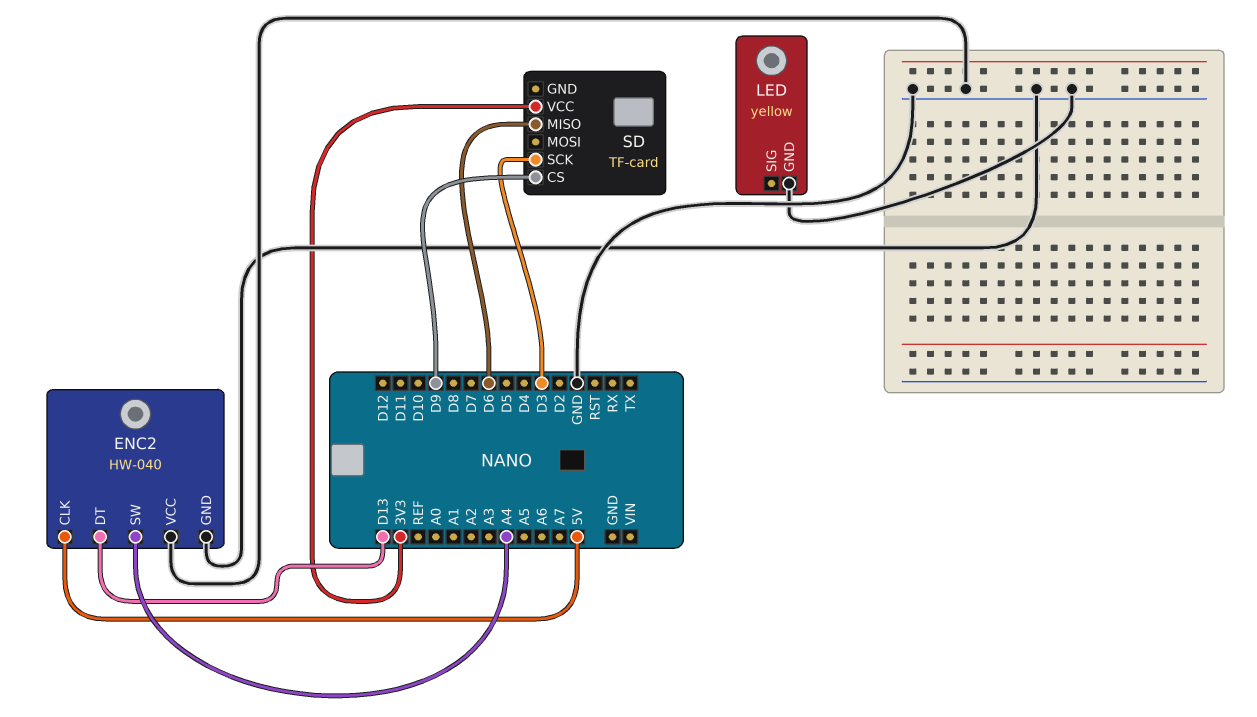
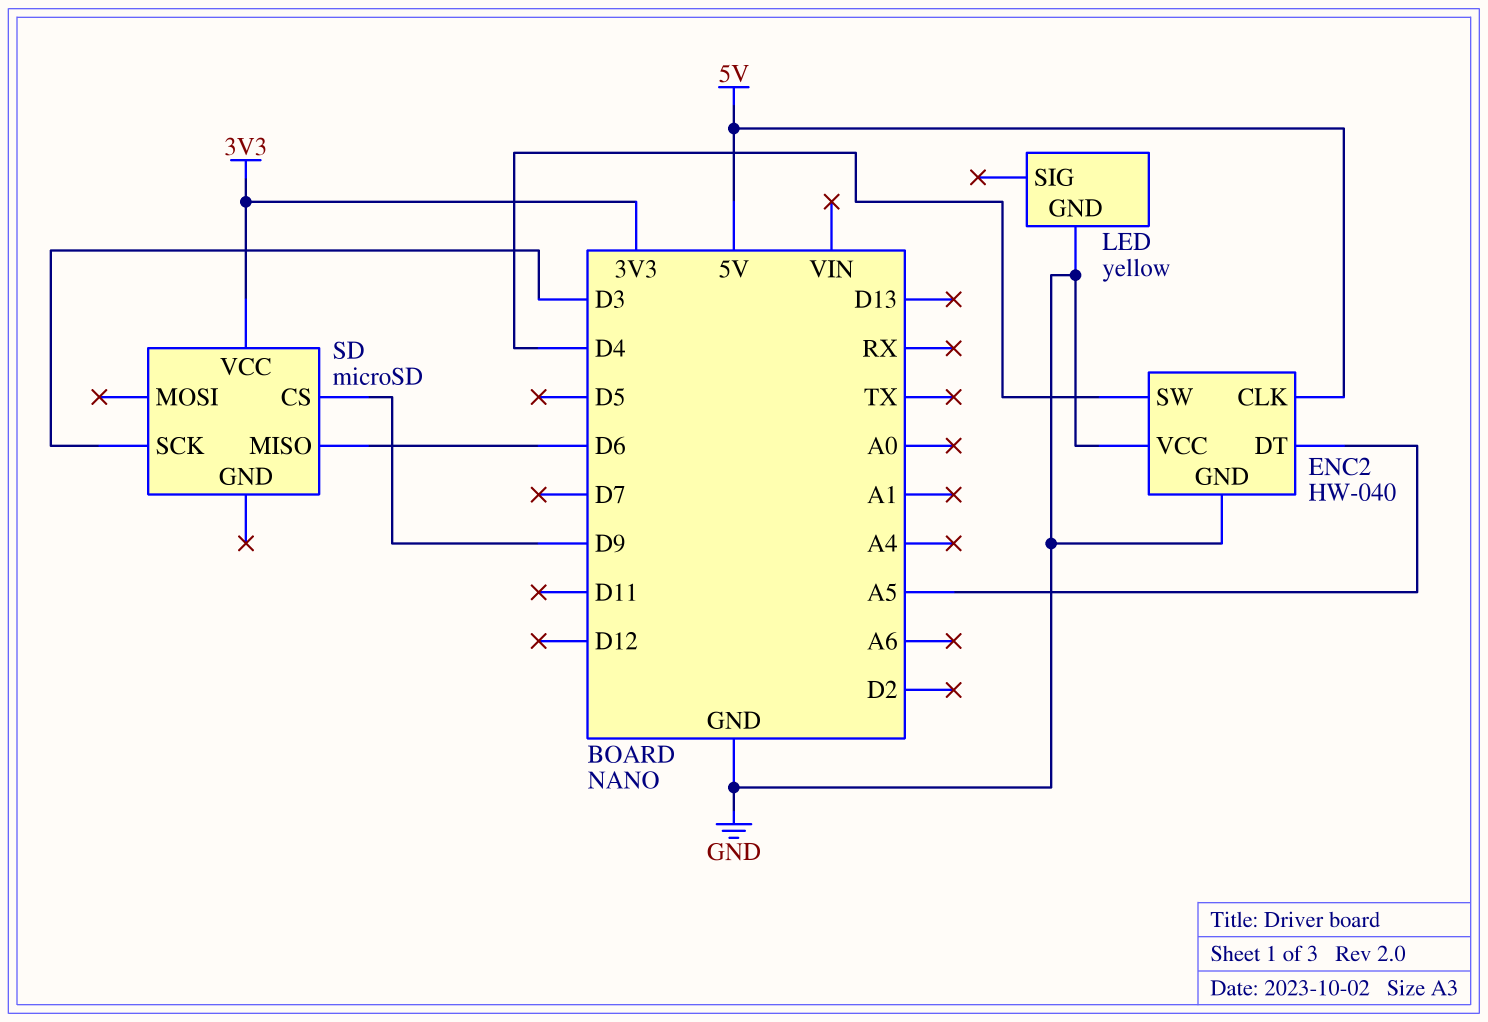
ENC2 pin DT: D13 -> A5
ENC2 pin SW: A4 -> D4
SD: TF-card -> microSD

